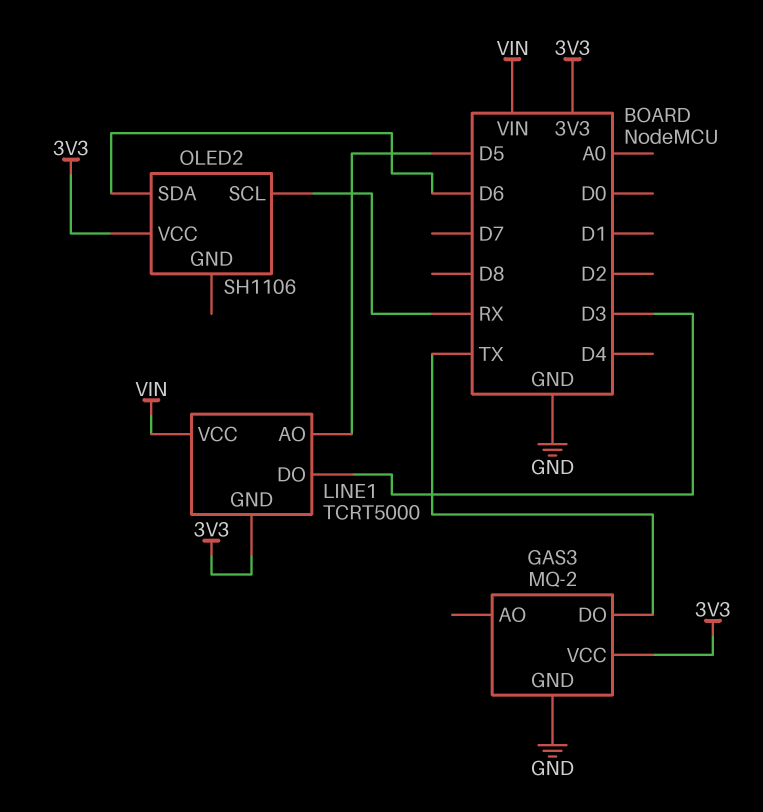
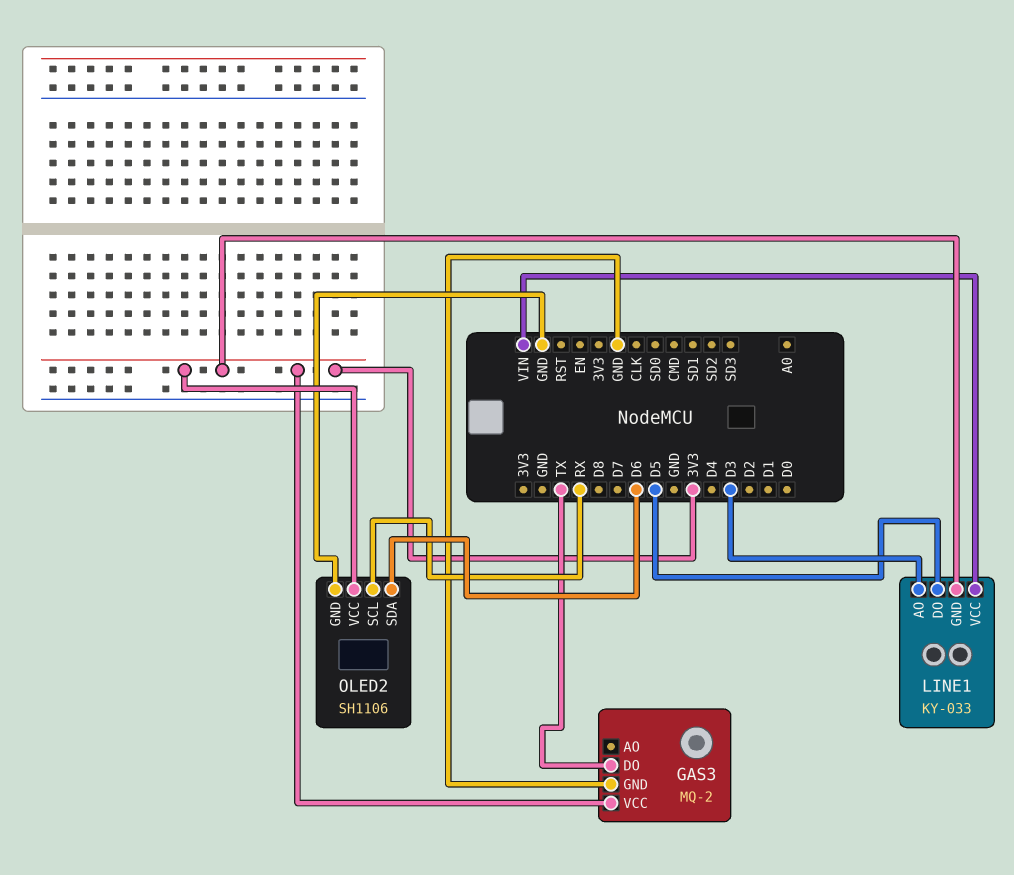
LINE1: TCRT5000 -> KY-033
LINE1 pin AO: D5 -> D3
LINE1 pin DO: D3 -> D5
OLED2 pin GND: none -> GND

